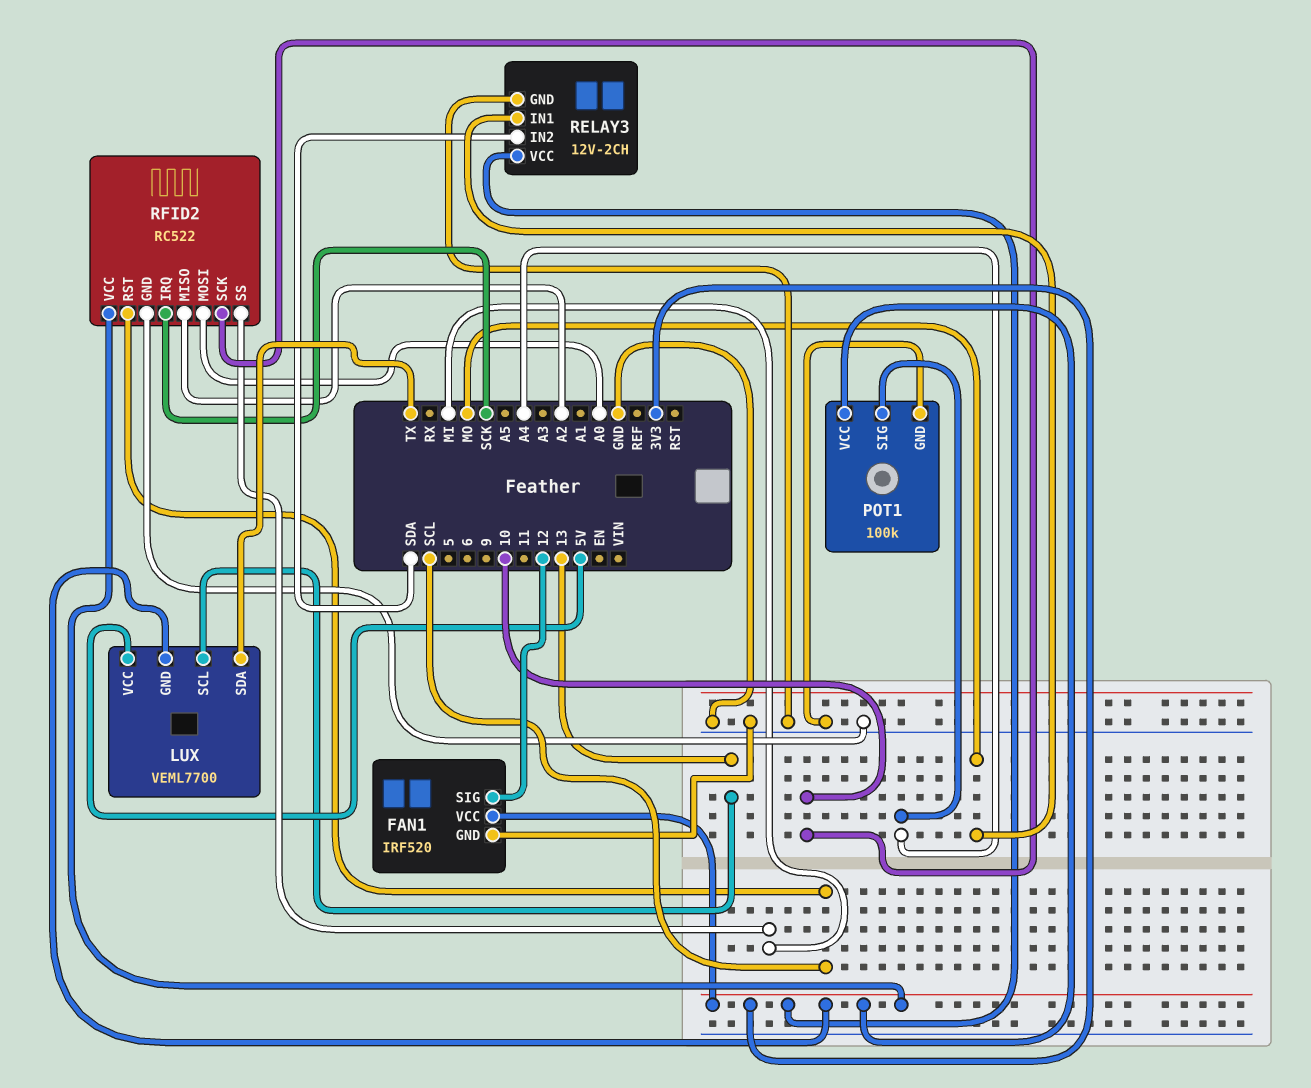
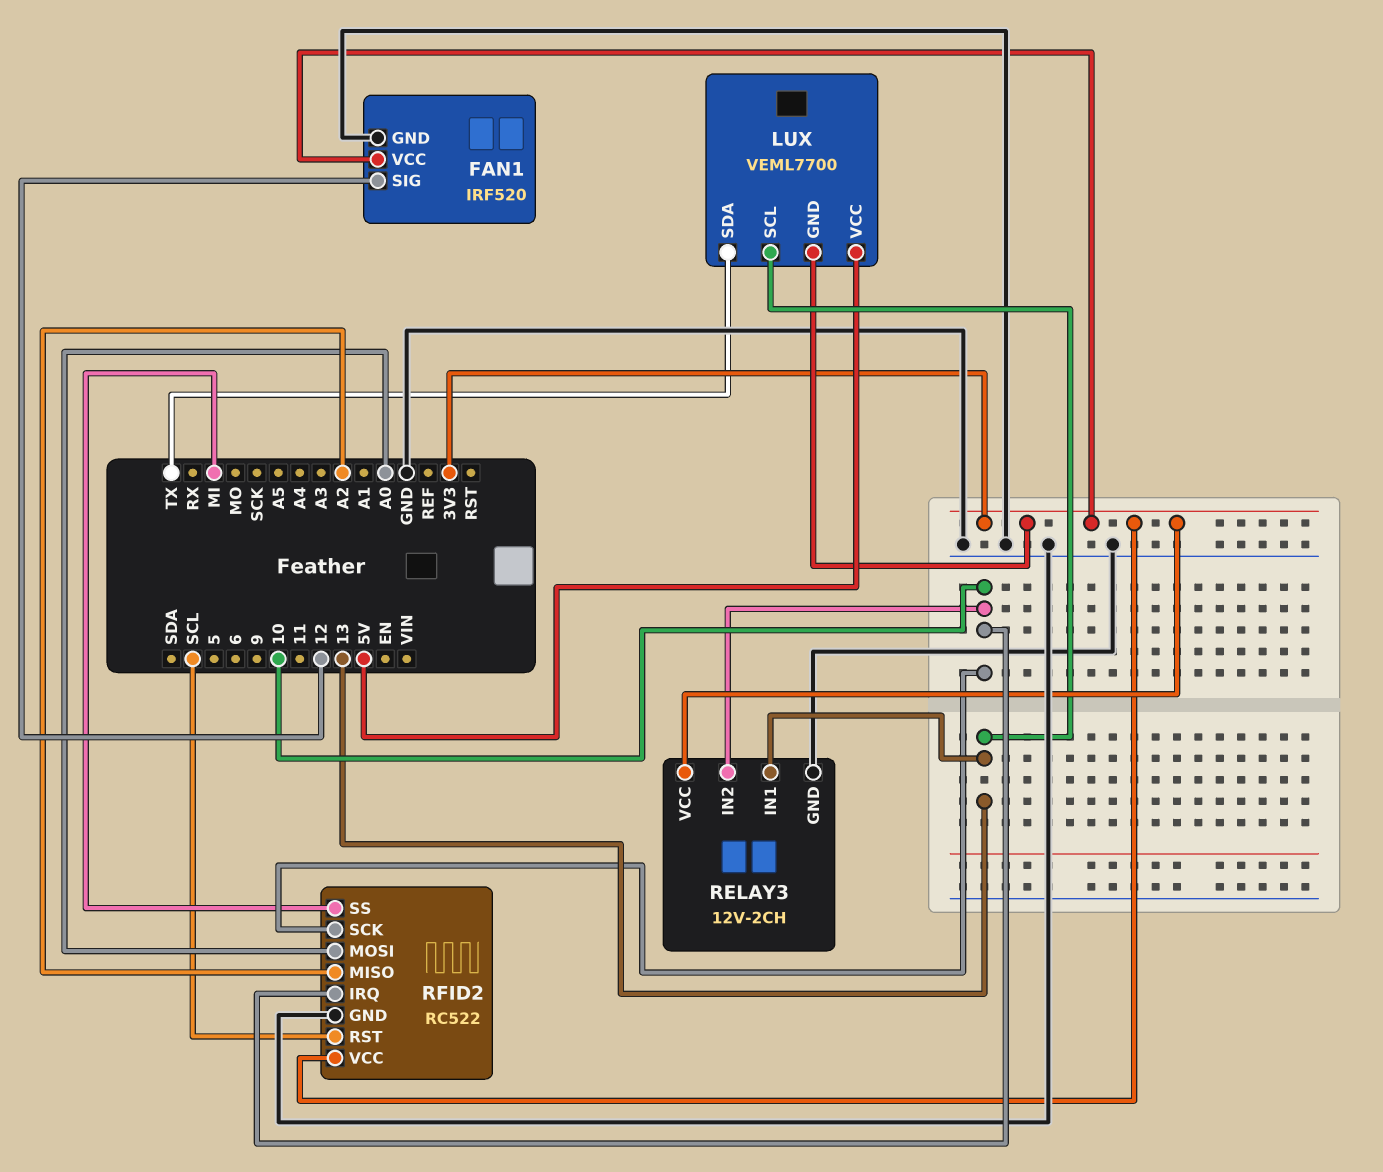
POT1: 100k -> none
POT1 pin GND: GND -> none
POT1 pin SIG: A4 -> none
POT1 pin VCC: 3V3 -> none
RELAY3 pin IN1: MO -> 13
RELAY3 pin IN2: SDA -> 10
RFID2 pin IRQ: SCK -> 10

